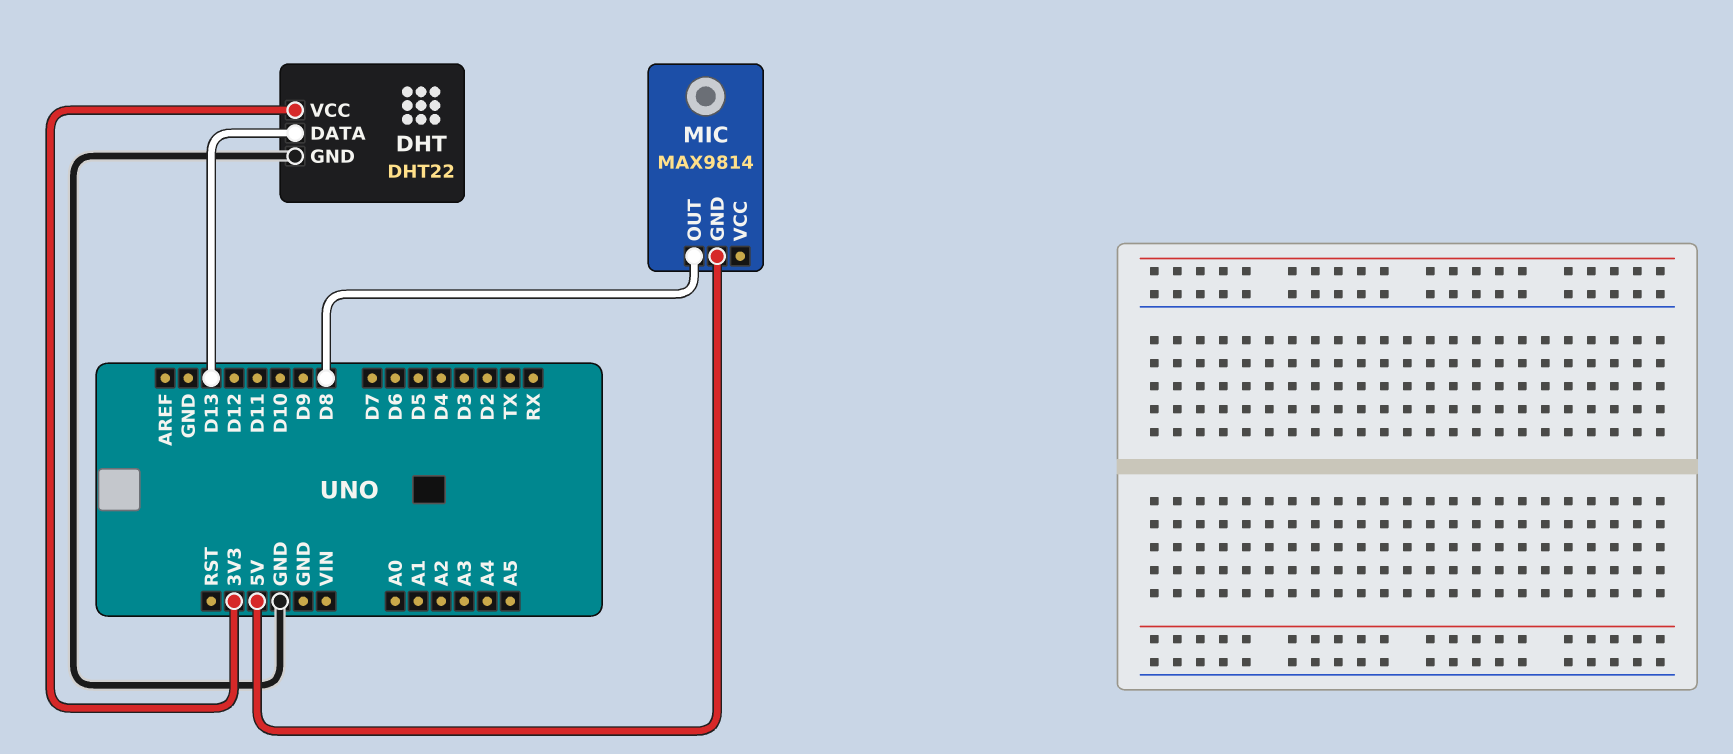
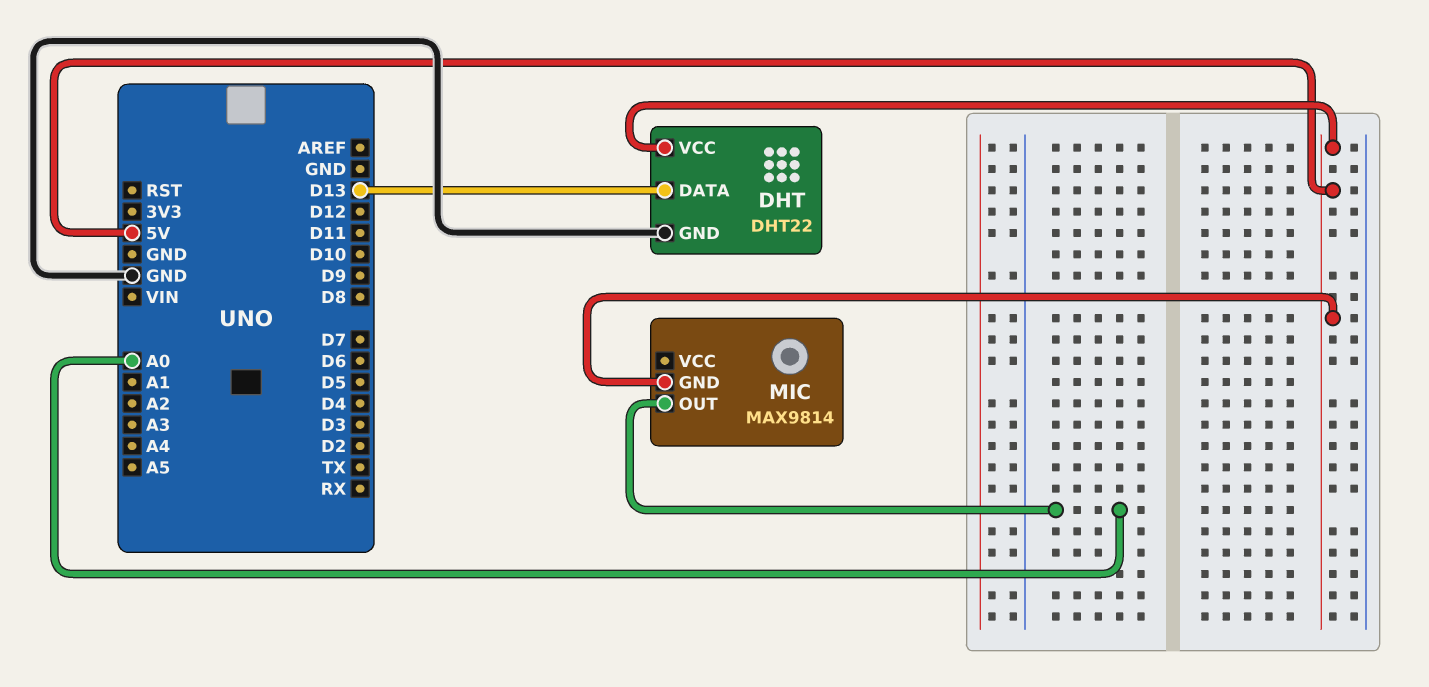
DHT pin VCC: 3V3 -> 5V
MIC pin OUT: D8 -> A0

